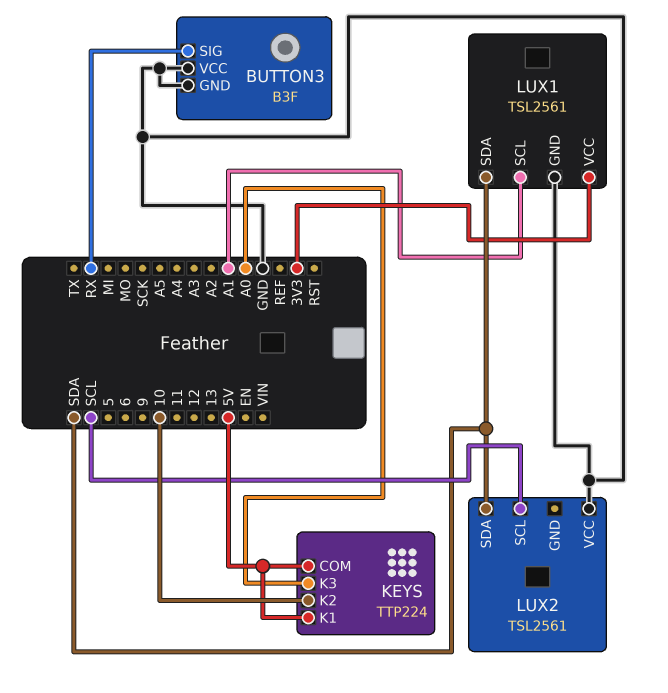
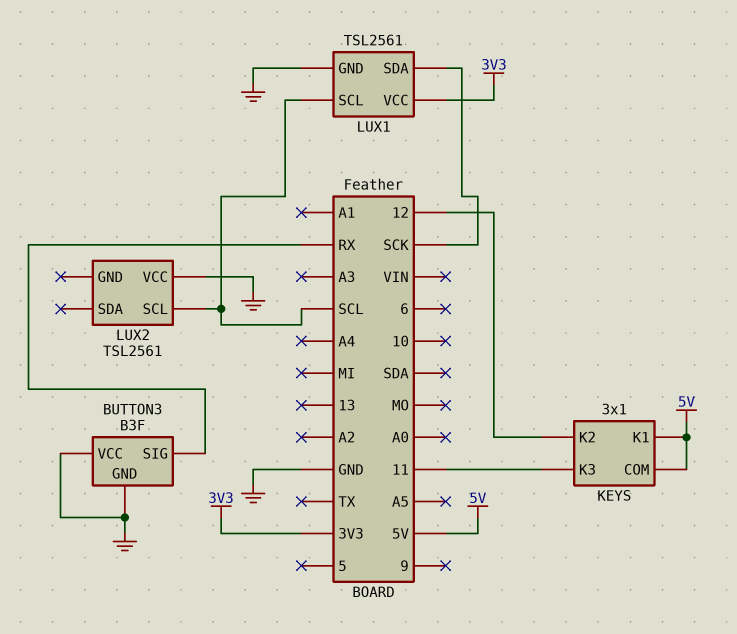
KEYS: TTP224 -> 3x1
KEYS pin K2: 10 -> 12
KEYS pin K3: A0 -> 11
LUX1 pin SCL: A1 -> SCL
LUX1 pin SDA: SDA -> SCK
LUX2 pin SDA: SDA -> none

